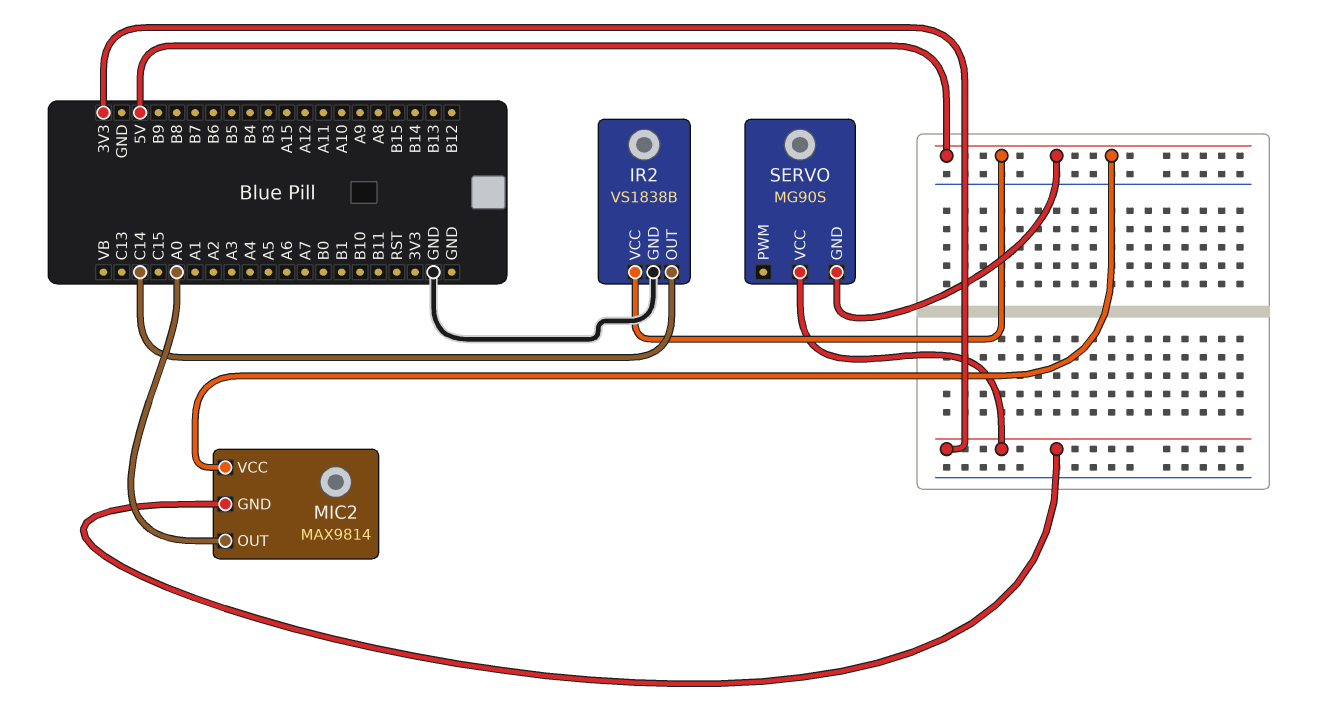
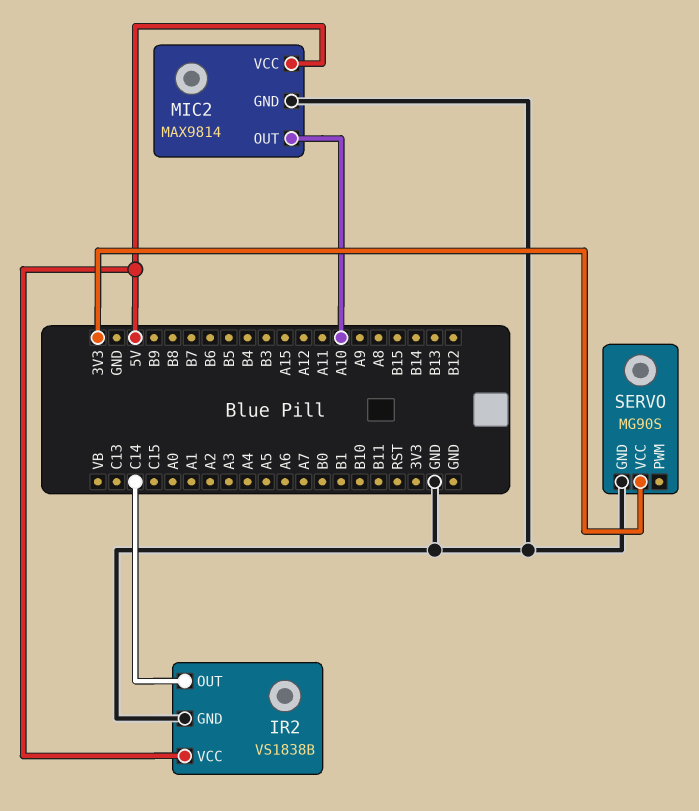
MIC2 pin GND: 3V3 -> GND
MIC2 pin OUT: A0 -> A10
SERVO pin GND: 5V -> GND

